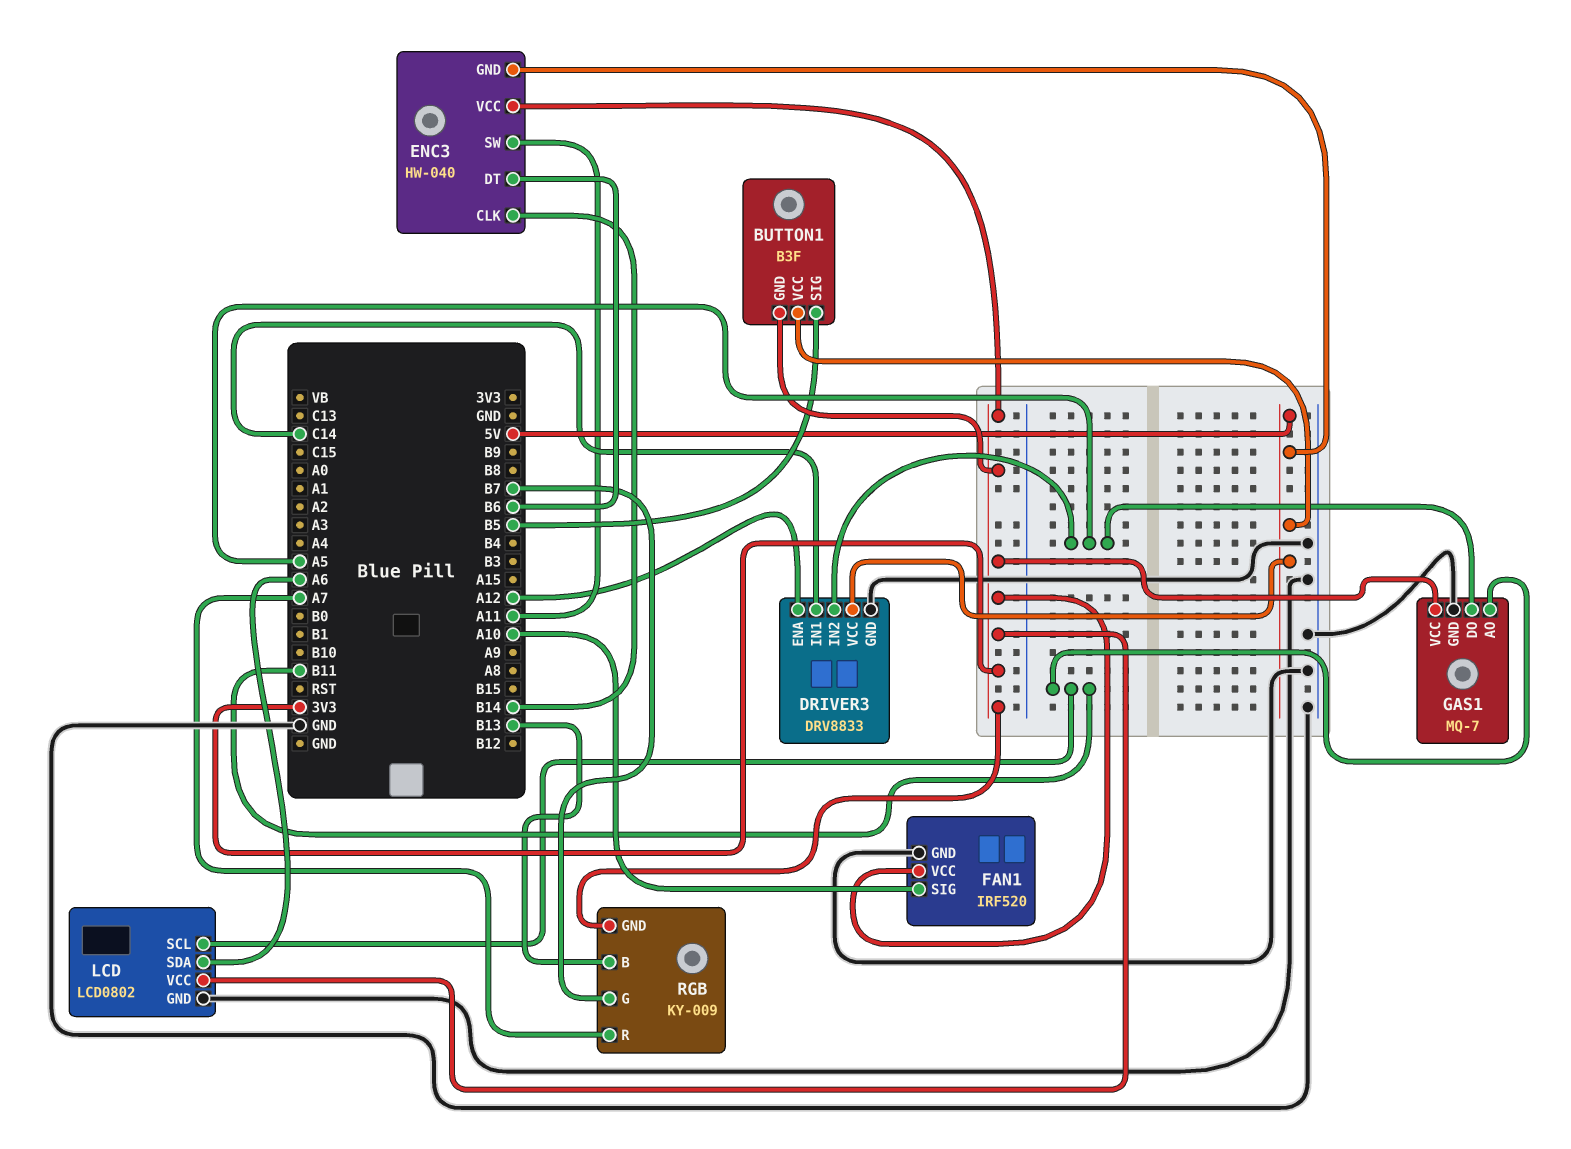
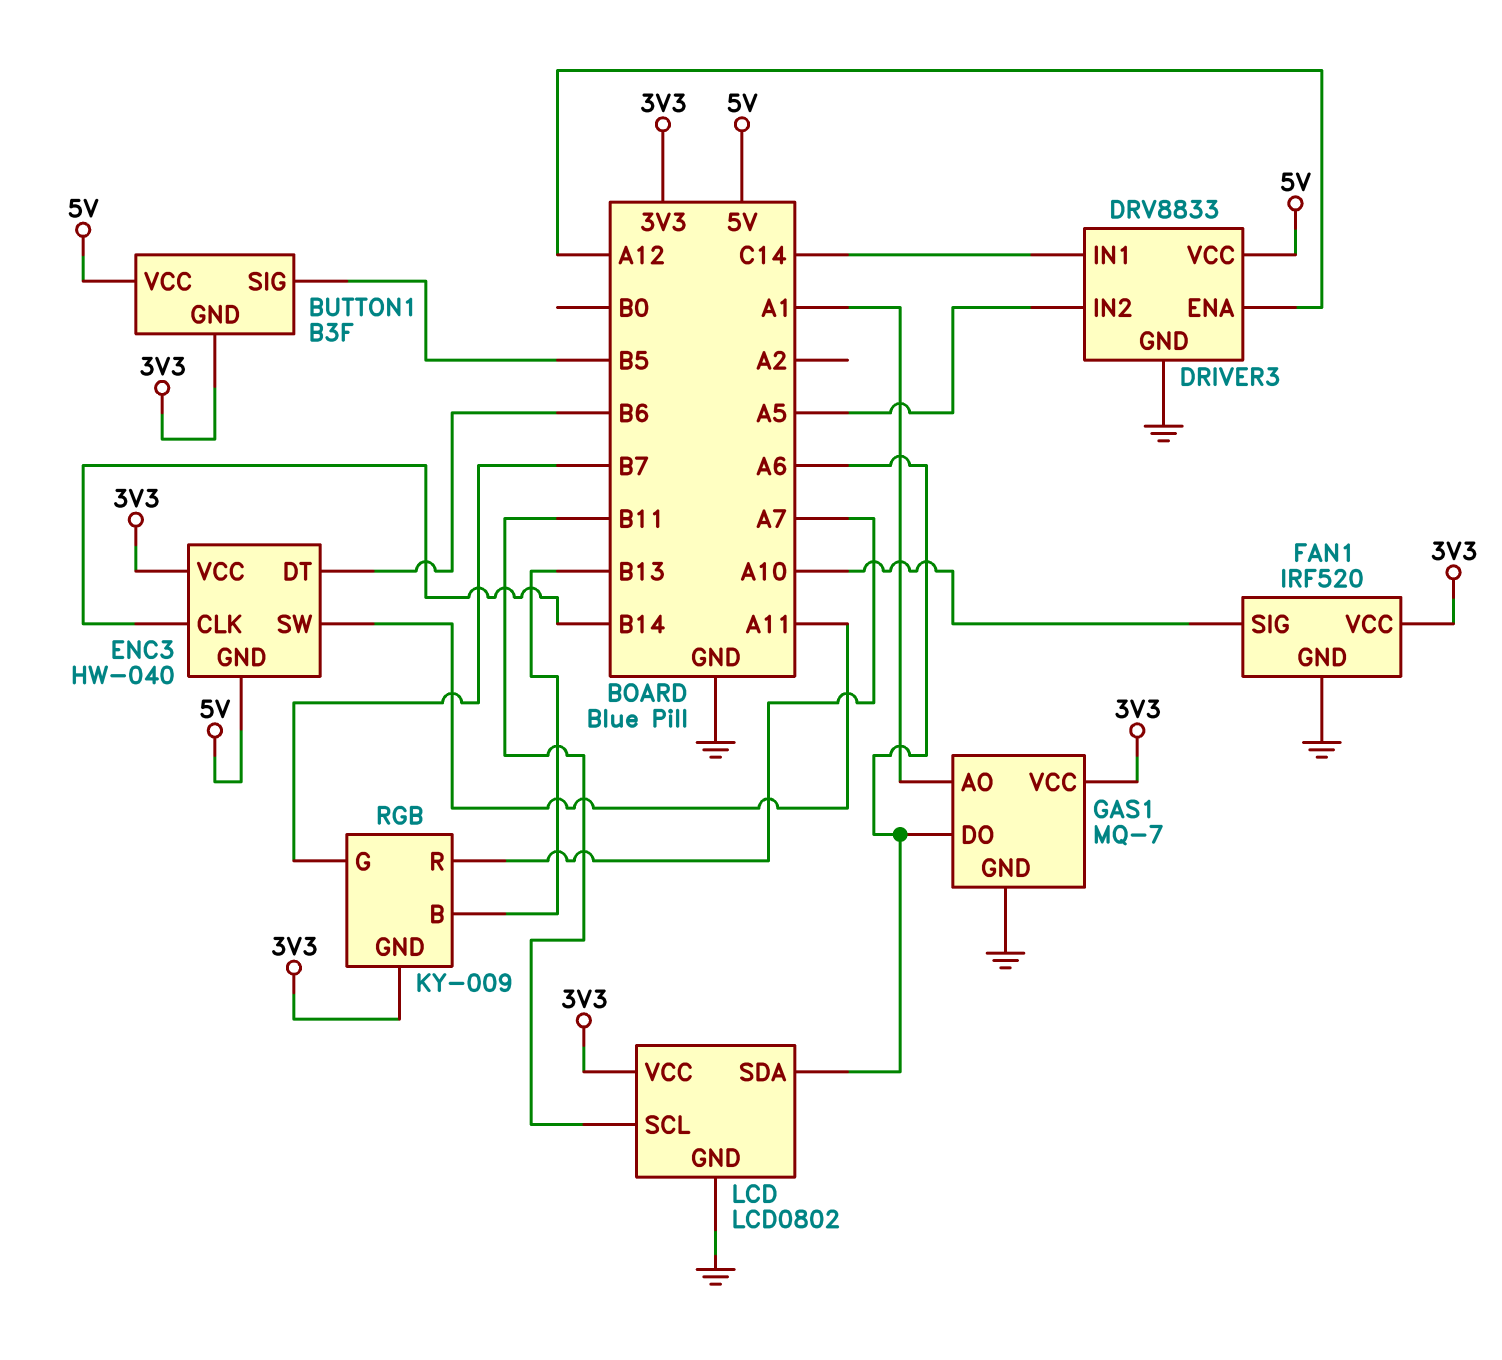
GAS1 pin AO: B11 -> A1
GAS1 pin DO: A5 -> A6

